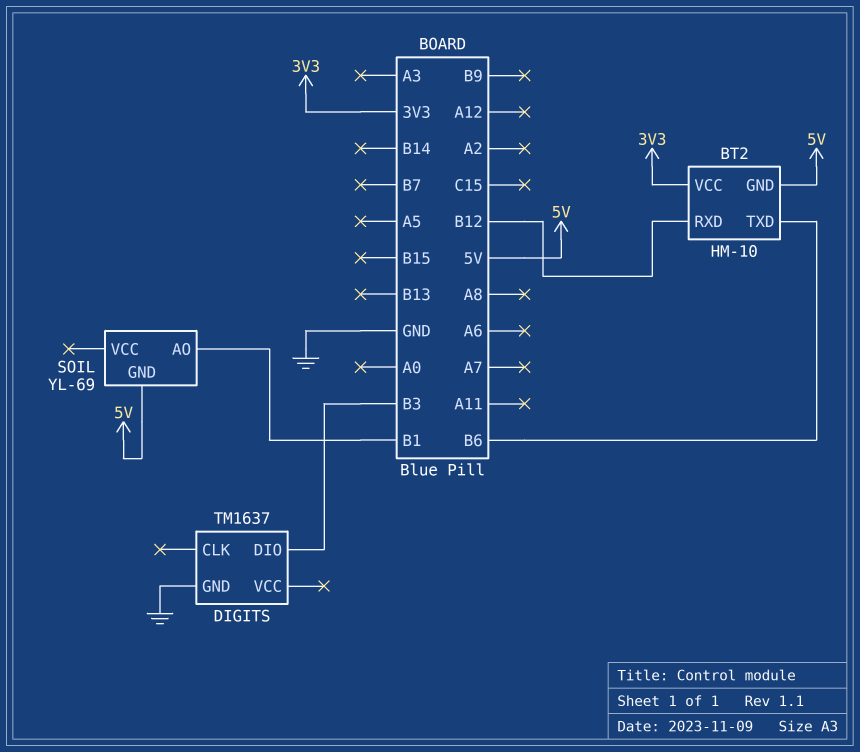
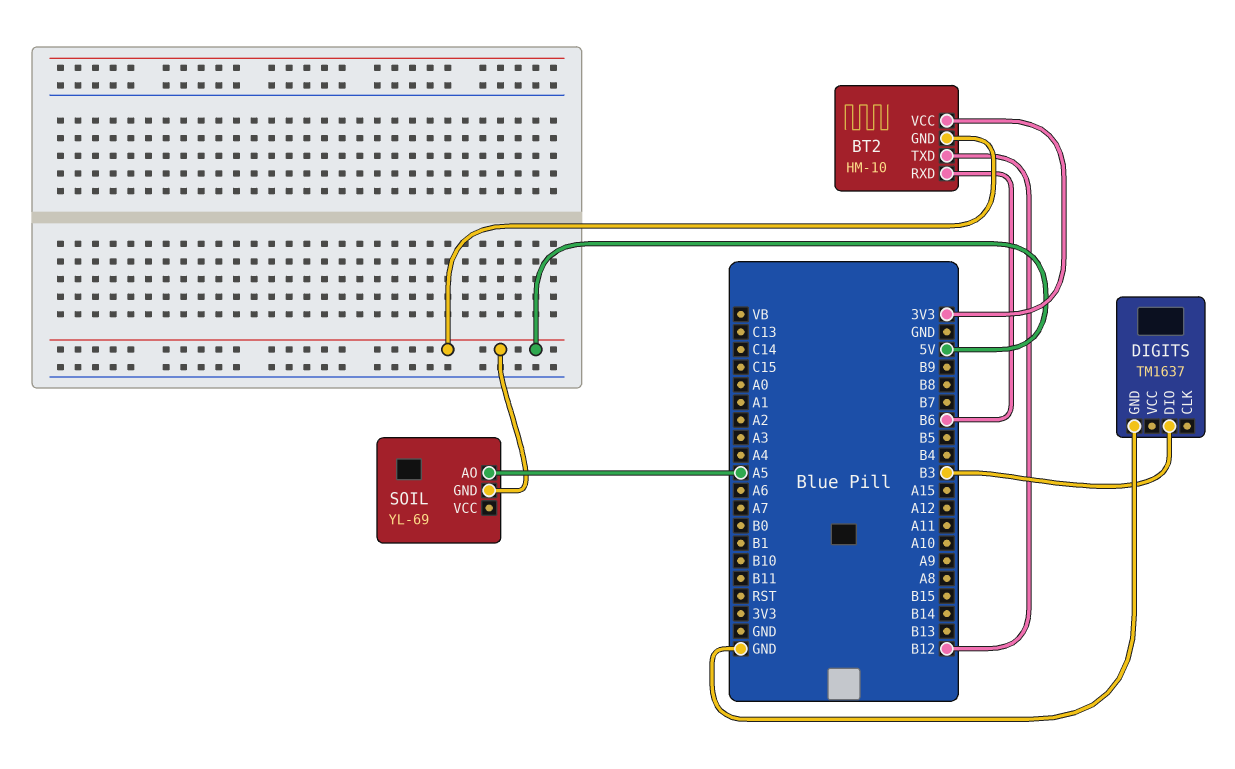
BT2 pin RXD: B12 -> B6
BT2 pin TXD: B6 -> B12
SOIL pin AO: B1 -> A5

